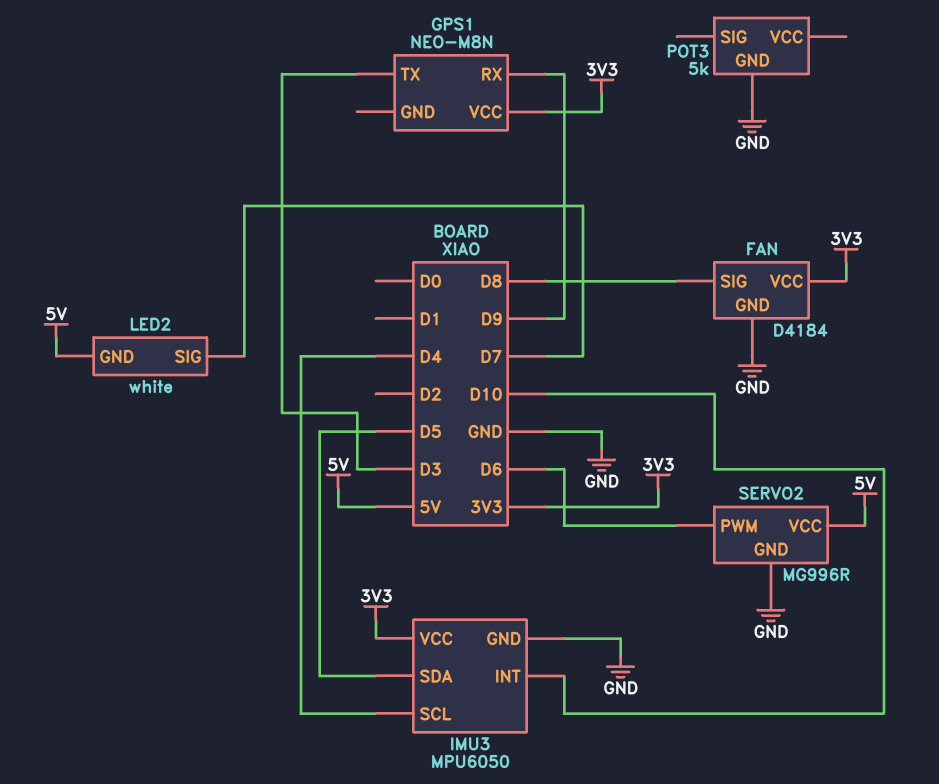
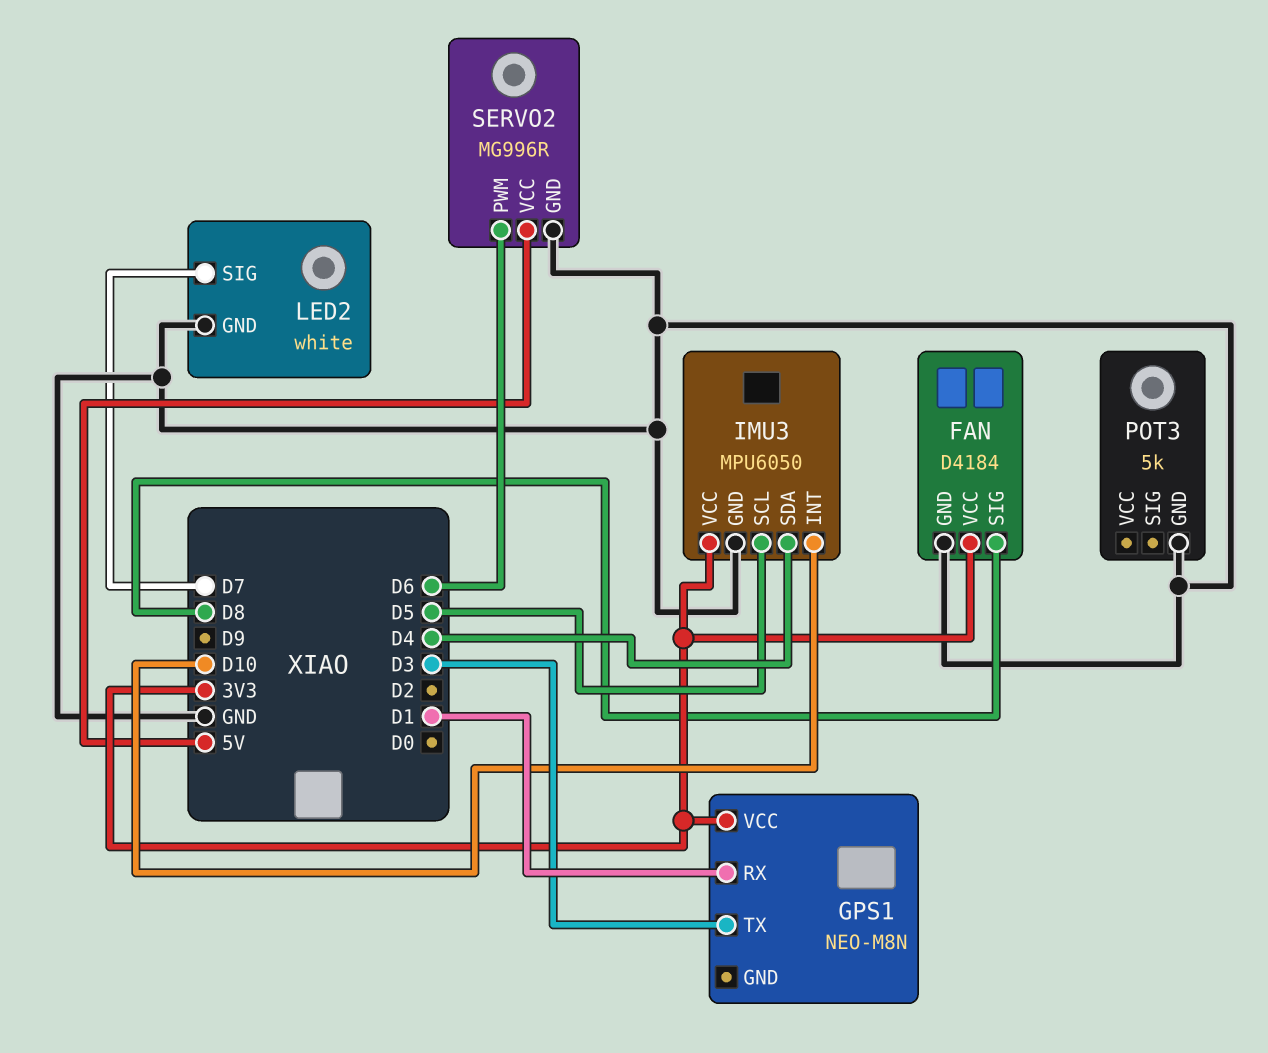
GPS1 pin RX: D9 -> D1
IMU3 pin SCL: D4 -> D5
IMU3 pin SDA: D5 -> D4
LED2 pin GND: 5V -> GND

